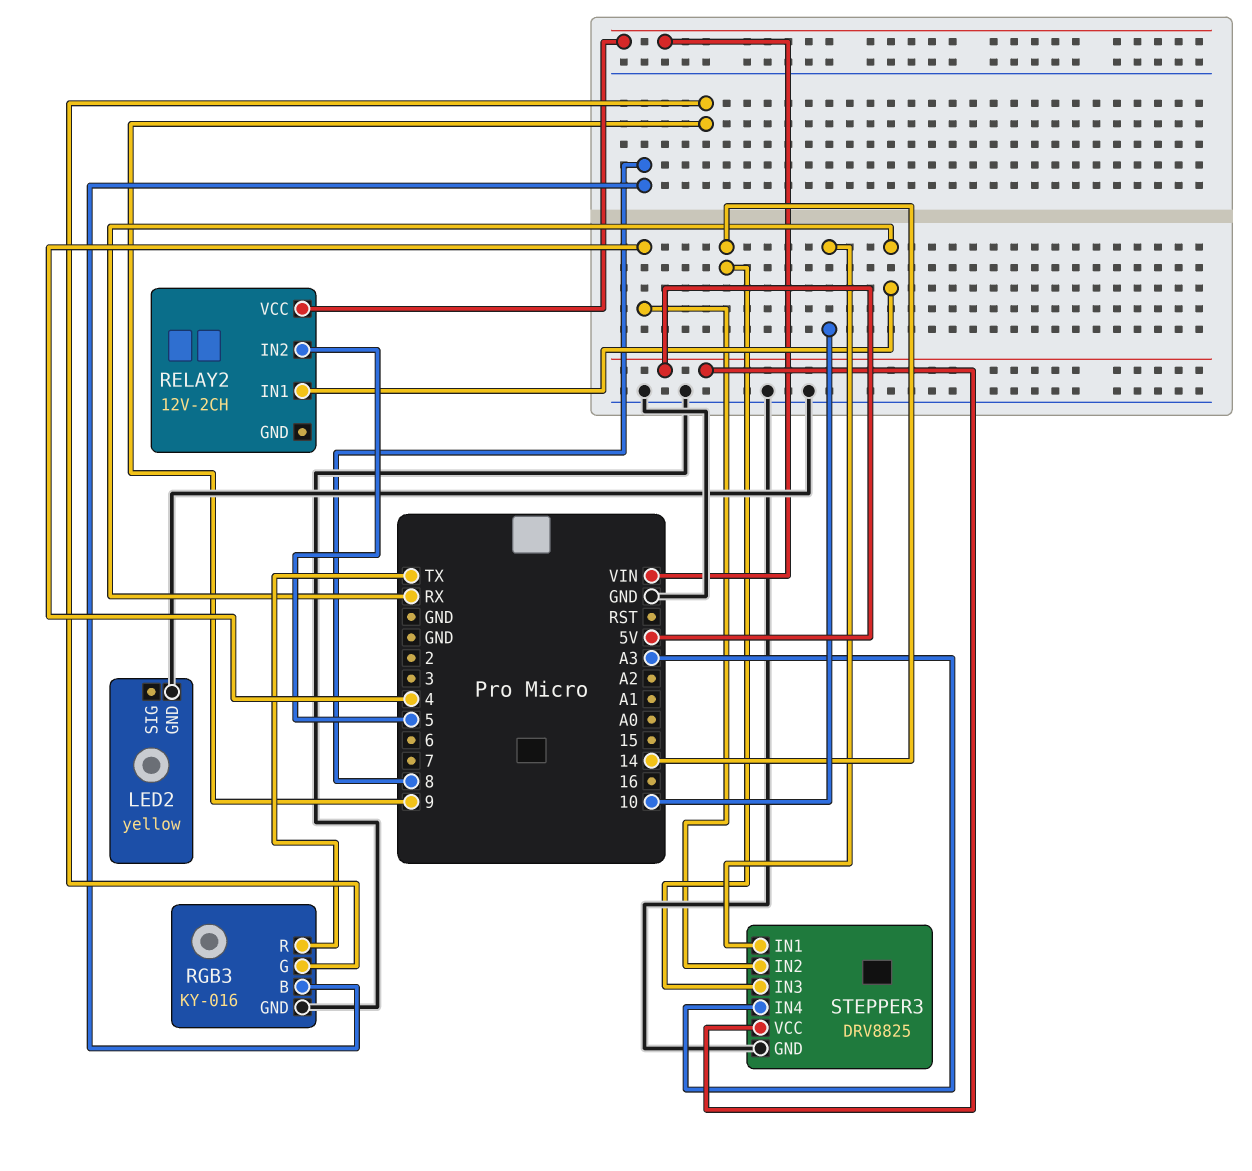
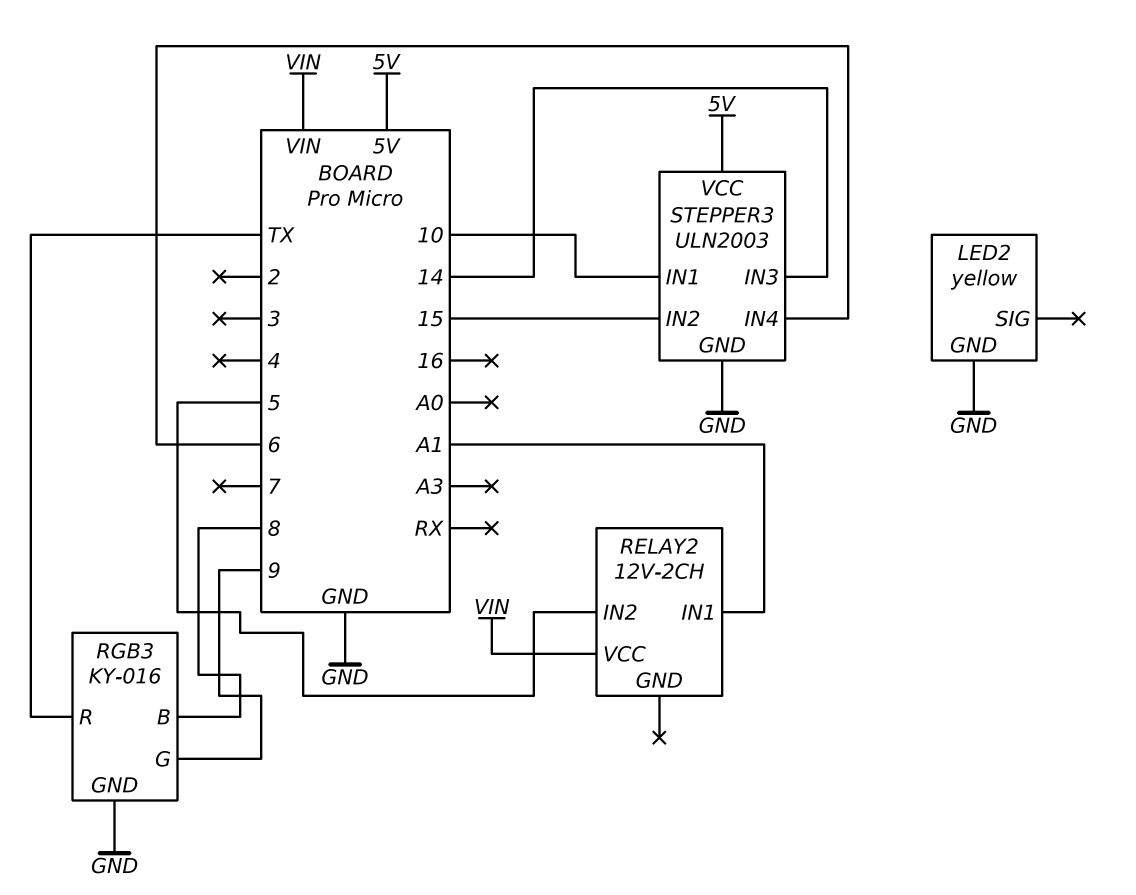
RELAY2 pin IN1: RX -> A1
STEPPER3: DRV8825 -> ULN2003
STEPPER3 pin IN2: 4 -> 15
STEPPER3 pin IN4: A3 -> 6

